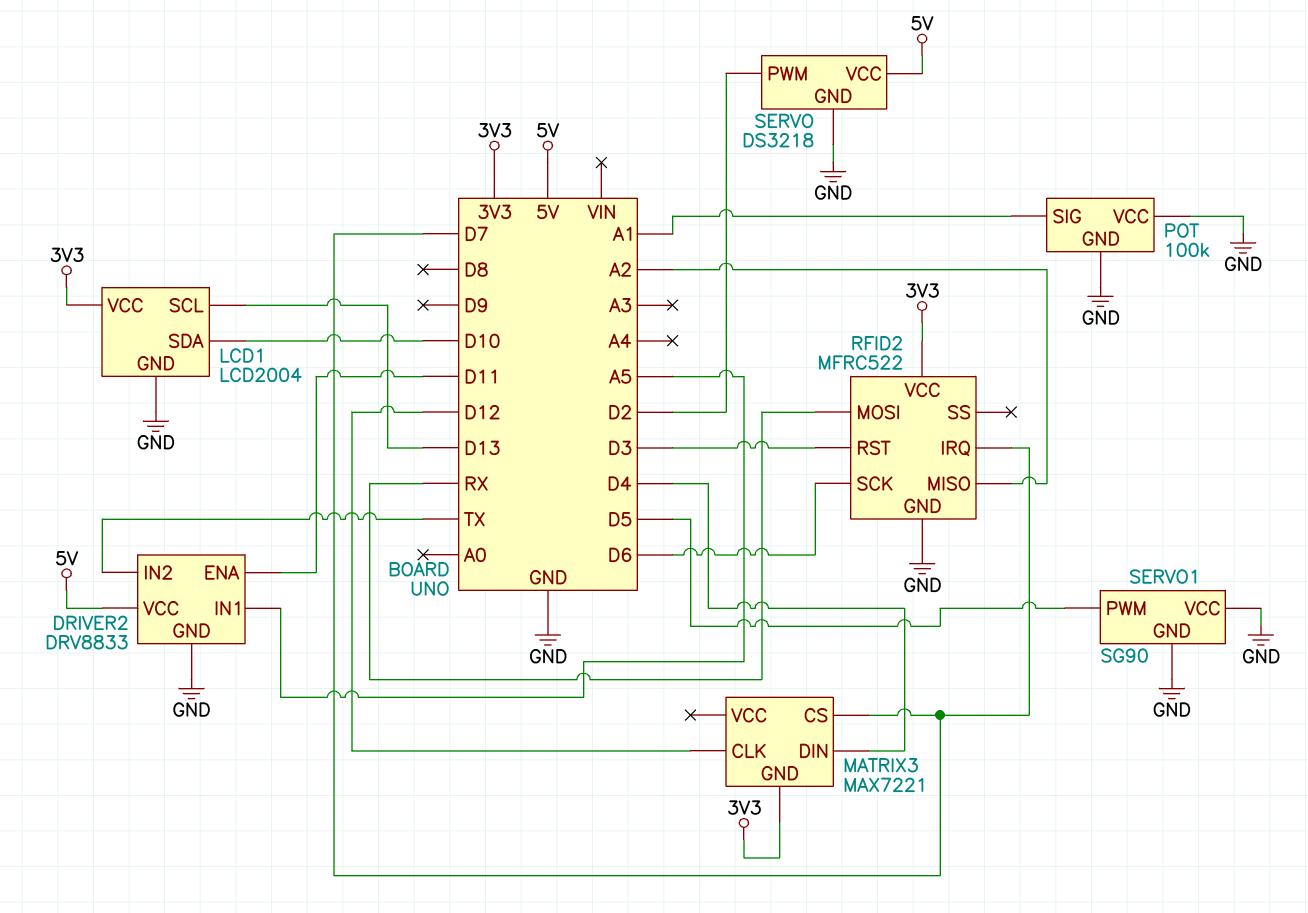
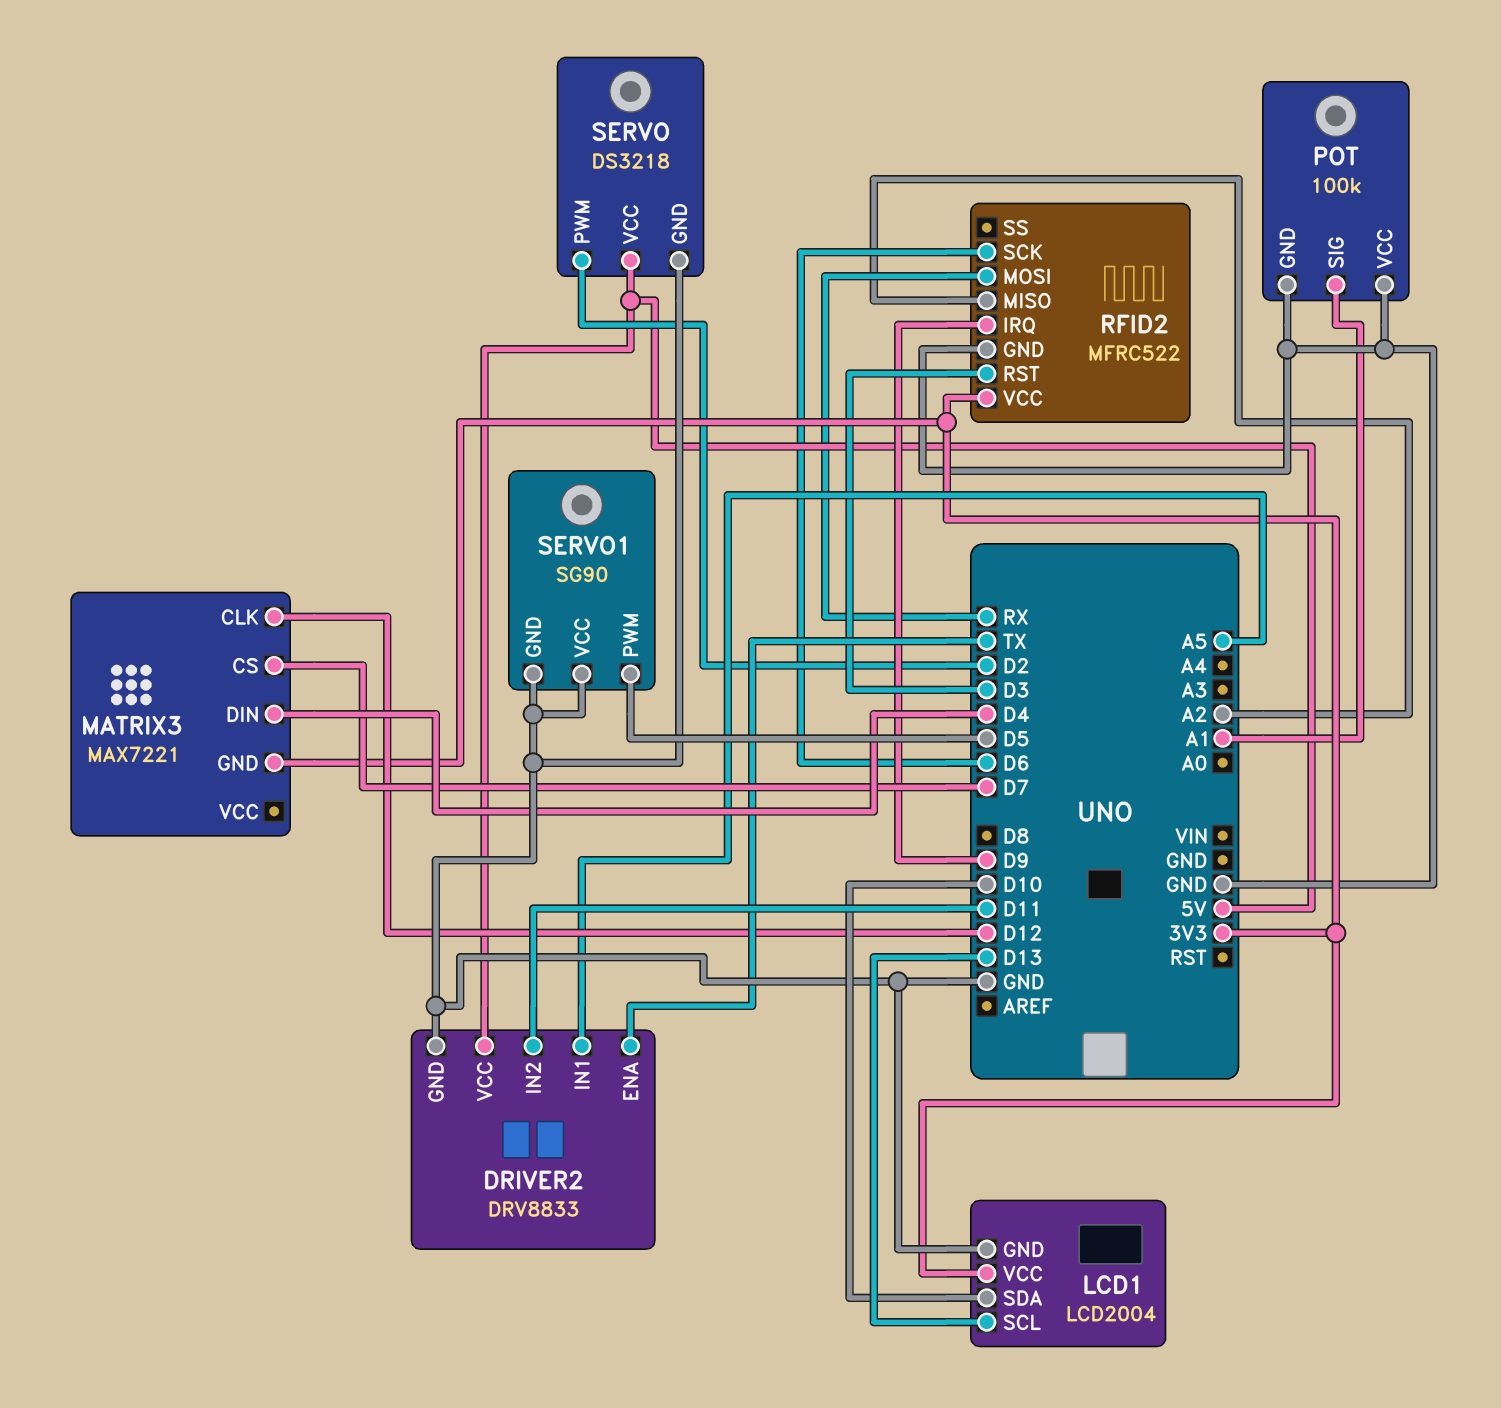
DRIVER2 pin ENA: D11 -> TX
DRIVER2 pin IN2: TX -> D11
RFID2 pin IRQ: D7 -> D9

